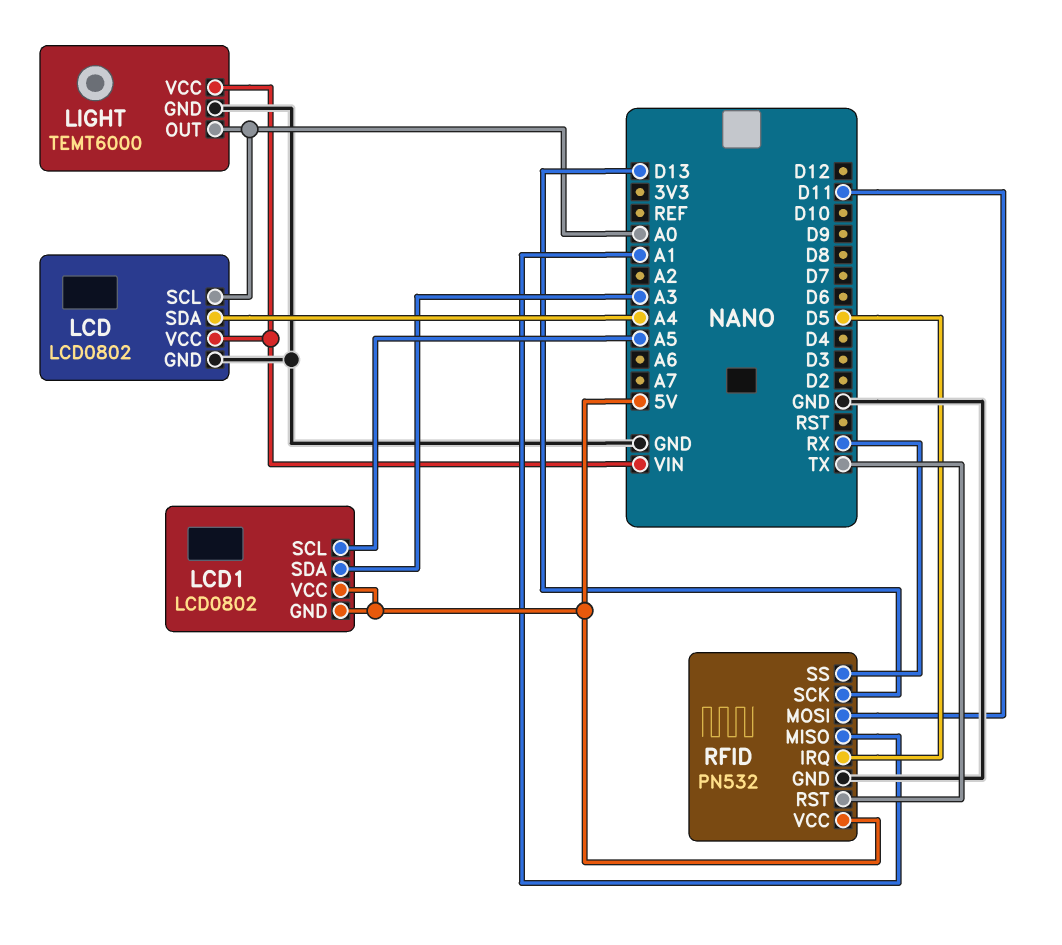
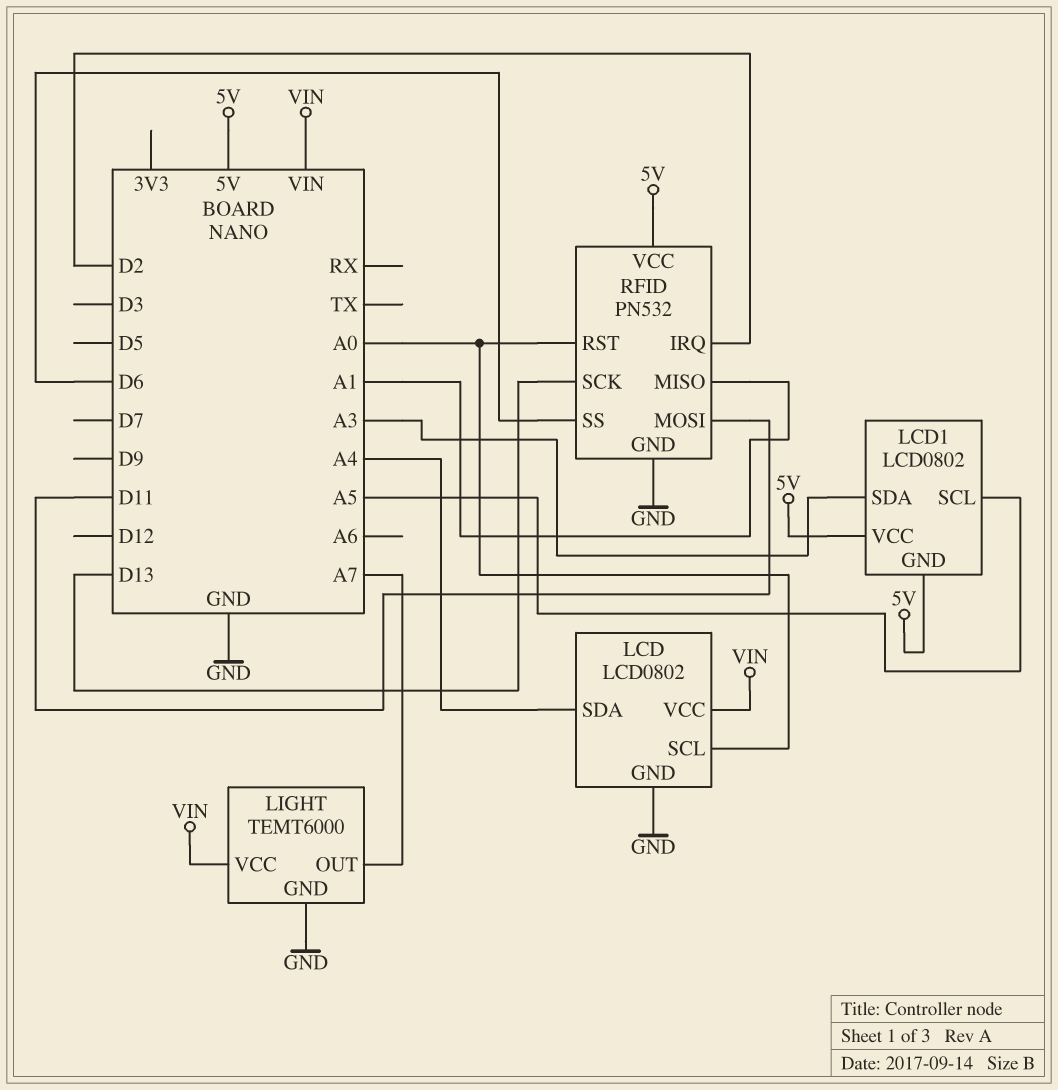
LIGHT pin OUT: A0 -> A7
RFID pin IRQ: D5 -> D2
RFID pin RST: TX -> A0
RFID pin SS: RX -> D6

